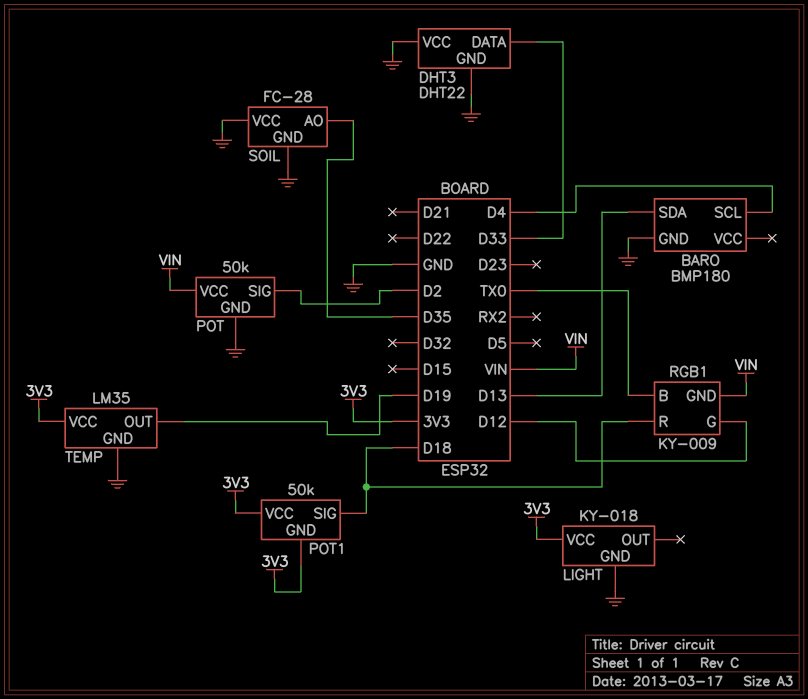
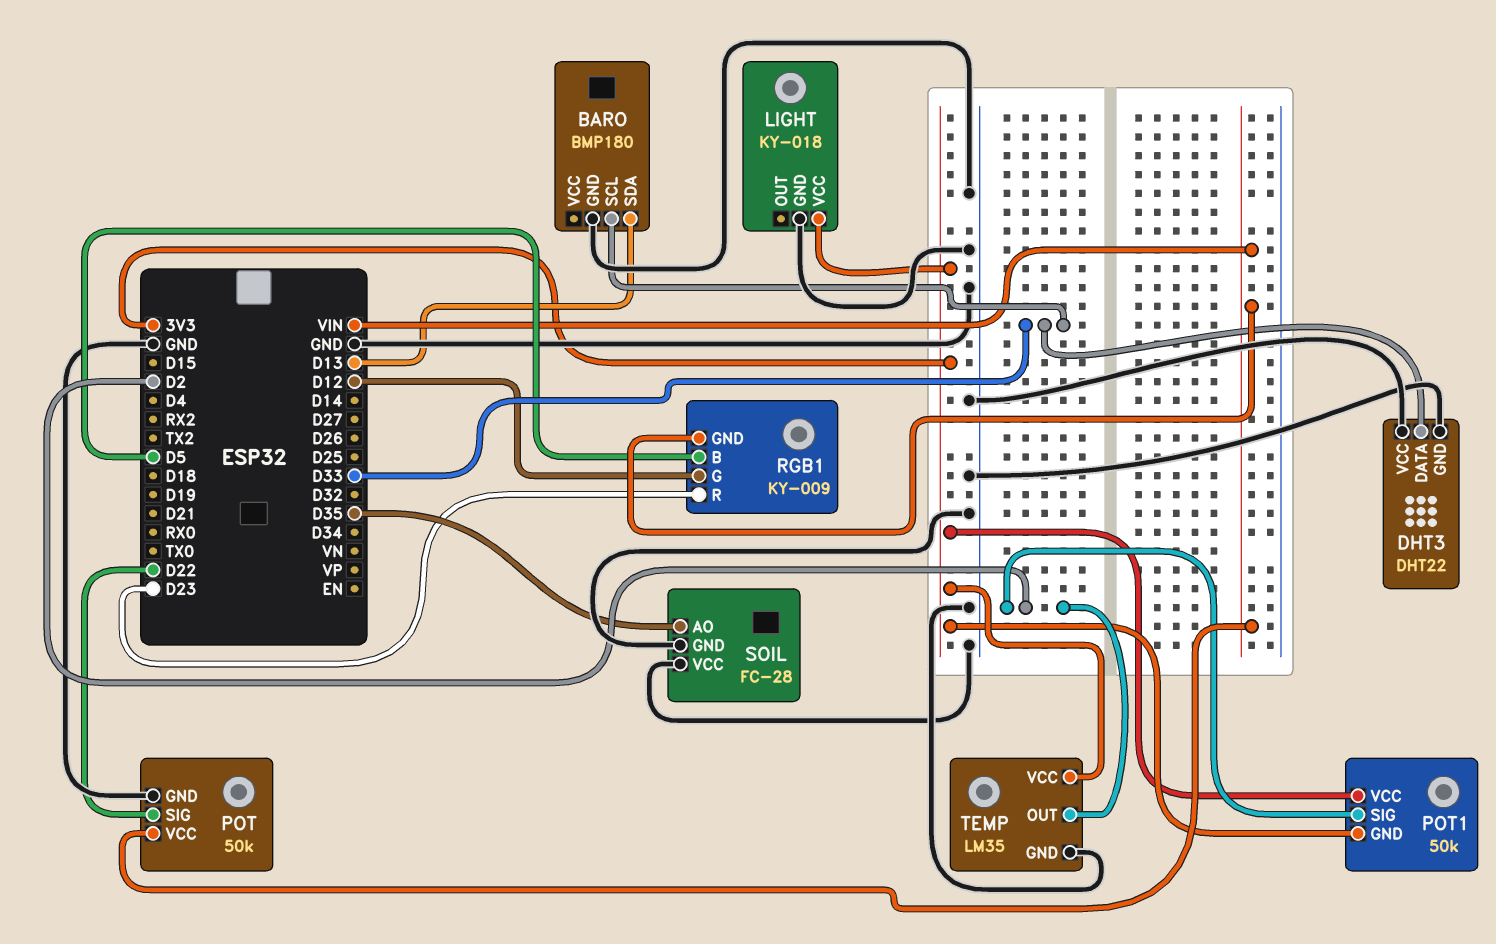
BARO pin SCL: D4 -> D33
POT pin SIG: D2 -> D22
POT1 pin SIG: D18 -> D2
RGB1 pin B: TX0 -> D5
RGB1 pin R: D18 -> D23
TEMP pin OUT: D19 -> D2

